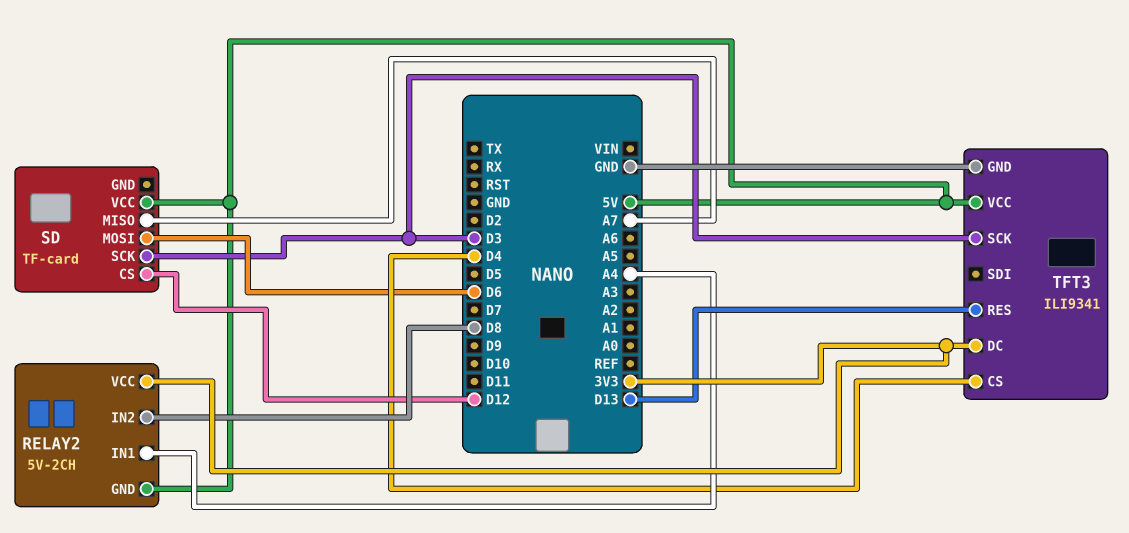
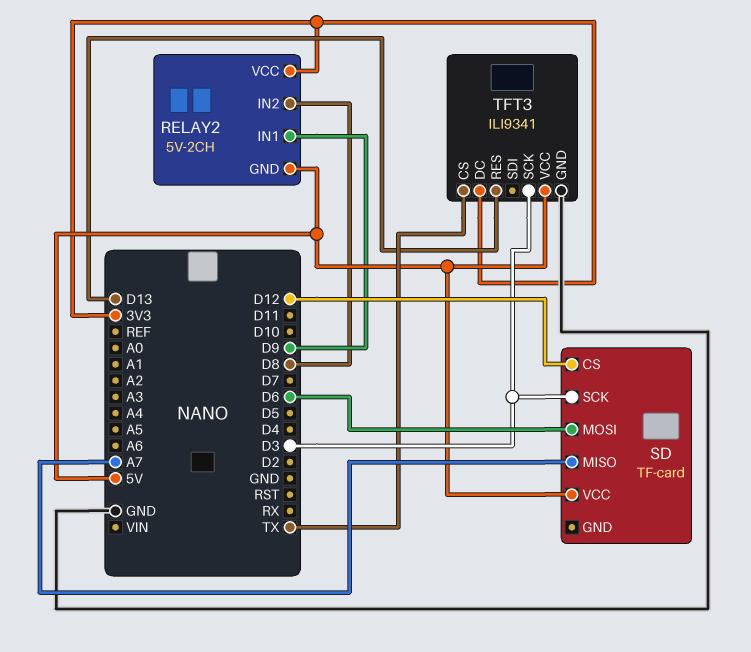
RELAY2 pin IN1: A4 -> D9
TFT3 pin CS: D4 -> TX

